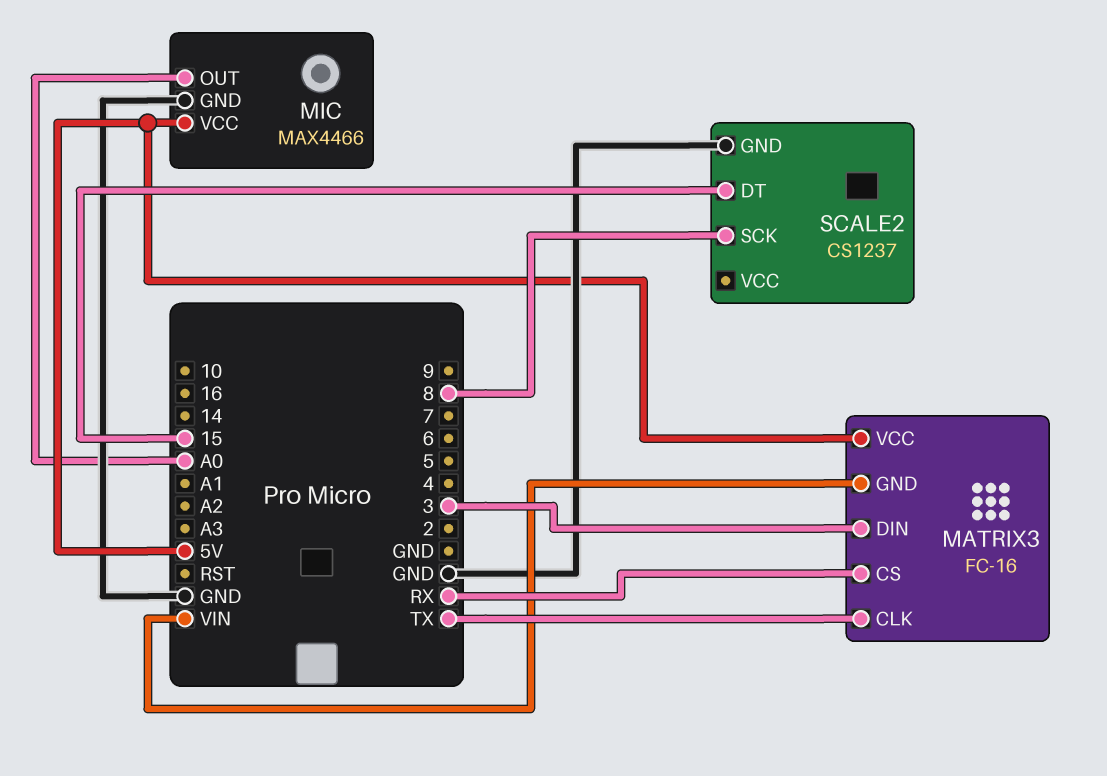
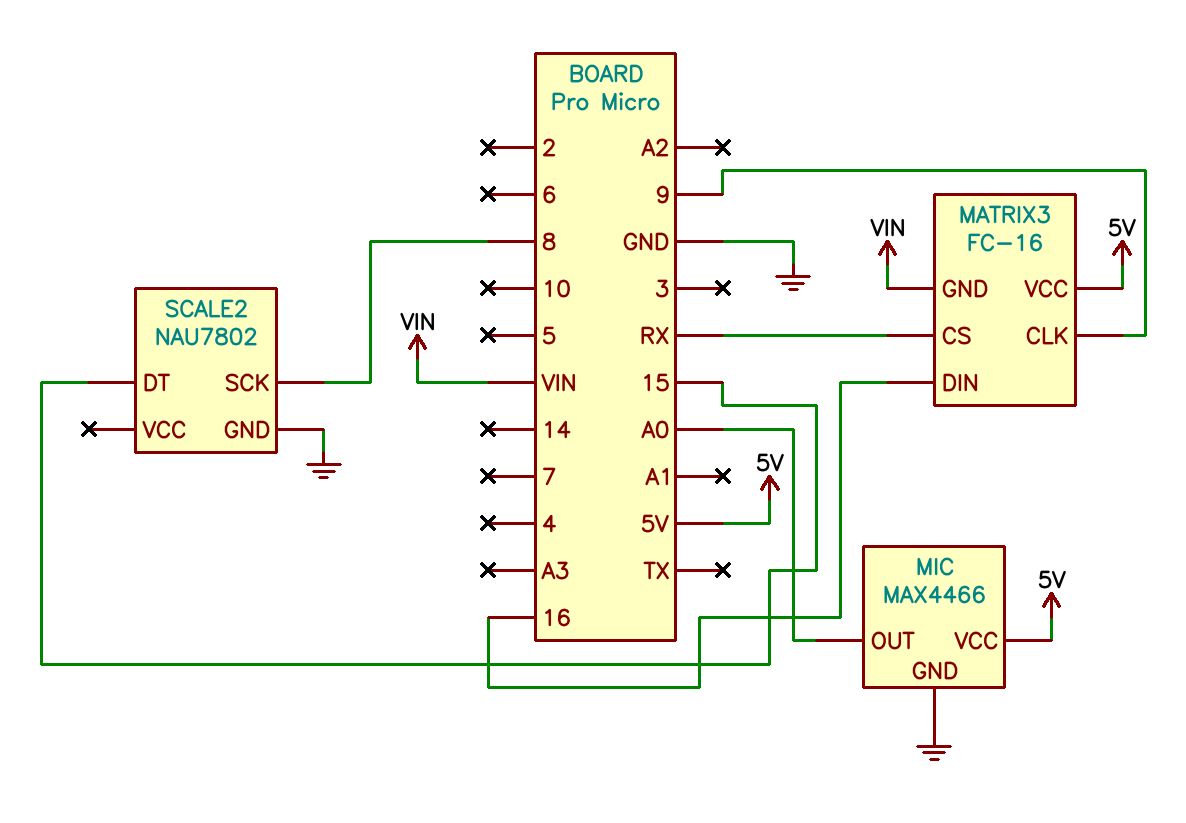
MATRIX3 pin CLK: TX -> 9
MATRIX3 pin DIN: 3 -> 16
SCALE2: CS1237 -> NAU7802

